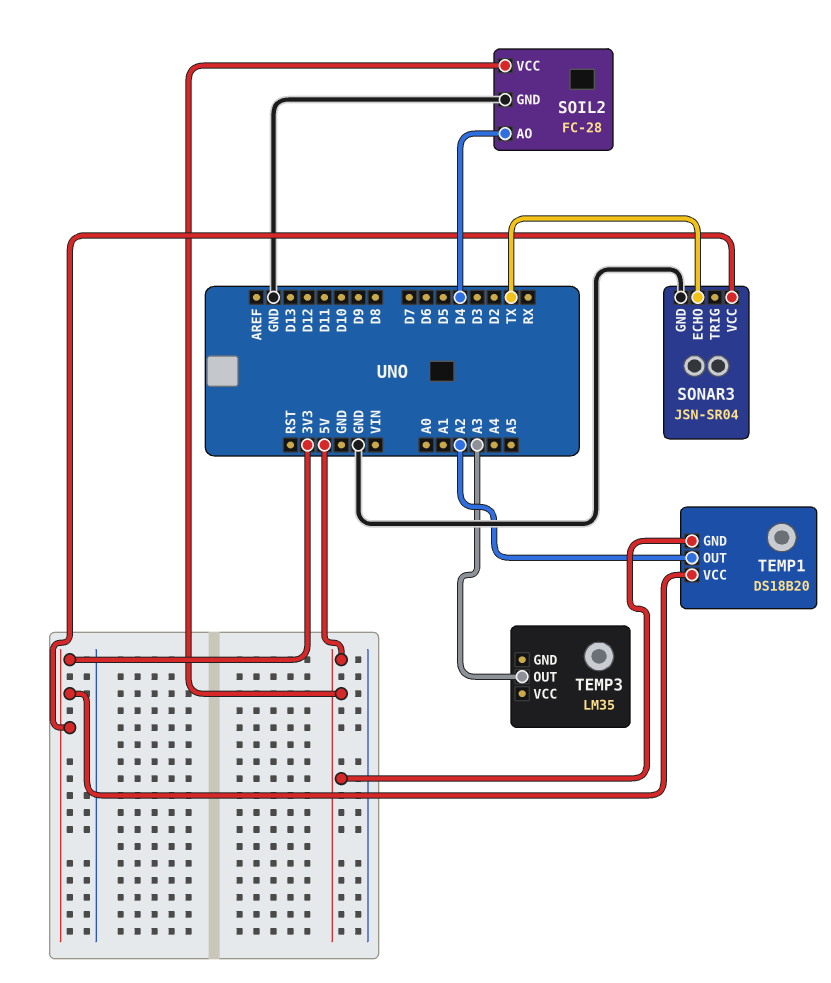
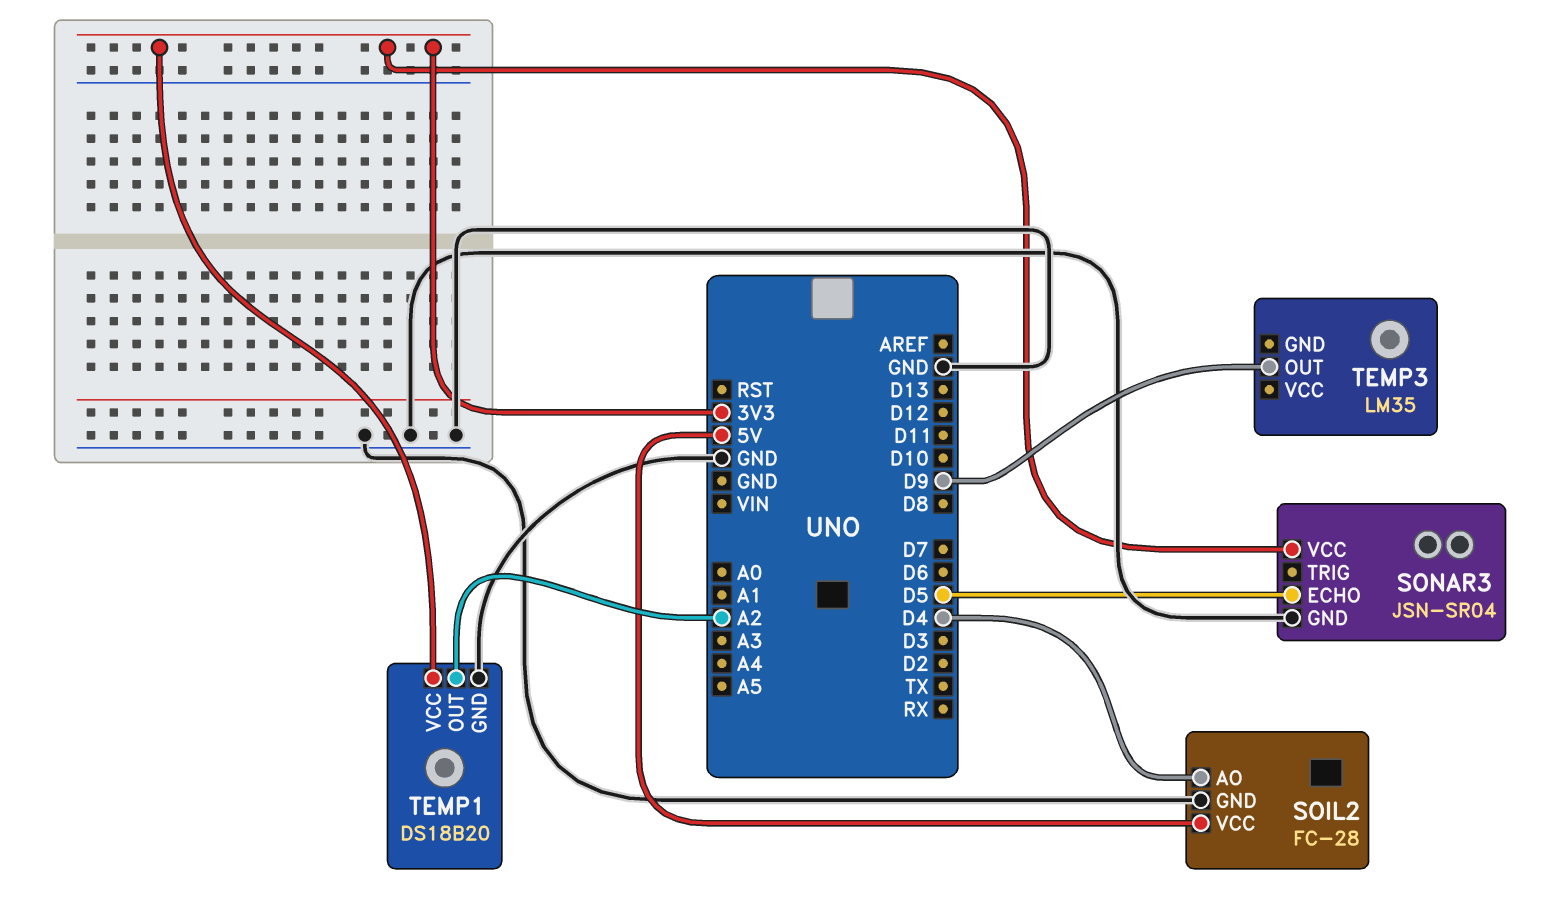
SONAR3 pin ECHO: TX -> D5
TEMP1 pin GND: 5V -> GND
TEMP3 pin OUT: A3 -> D9

